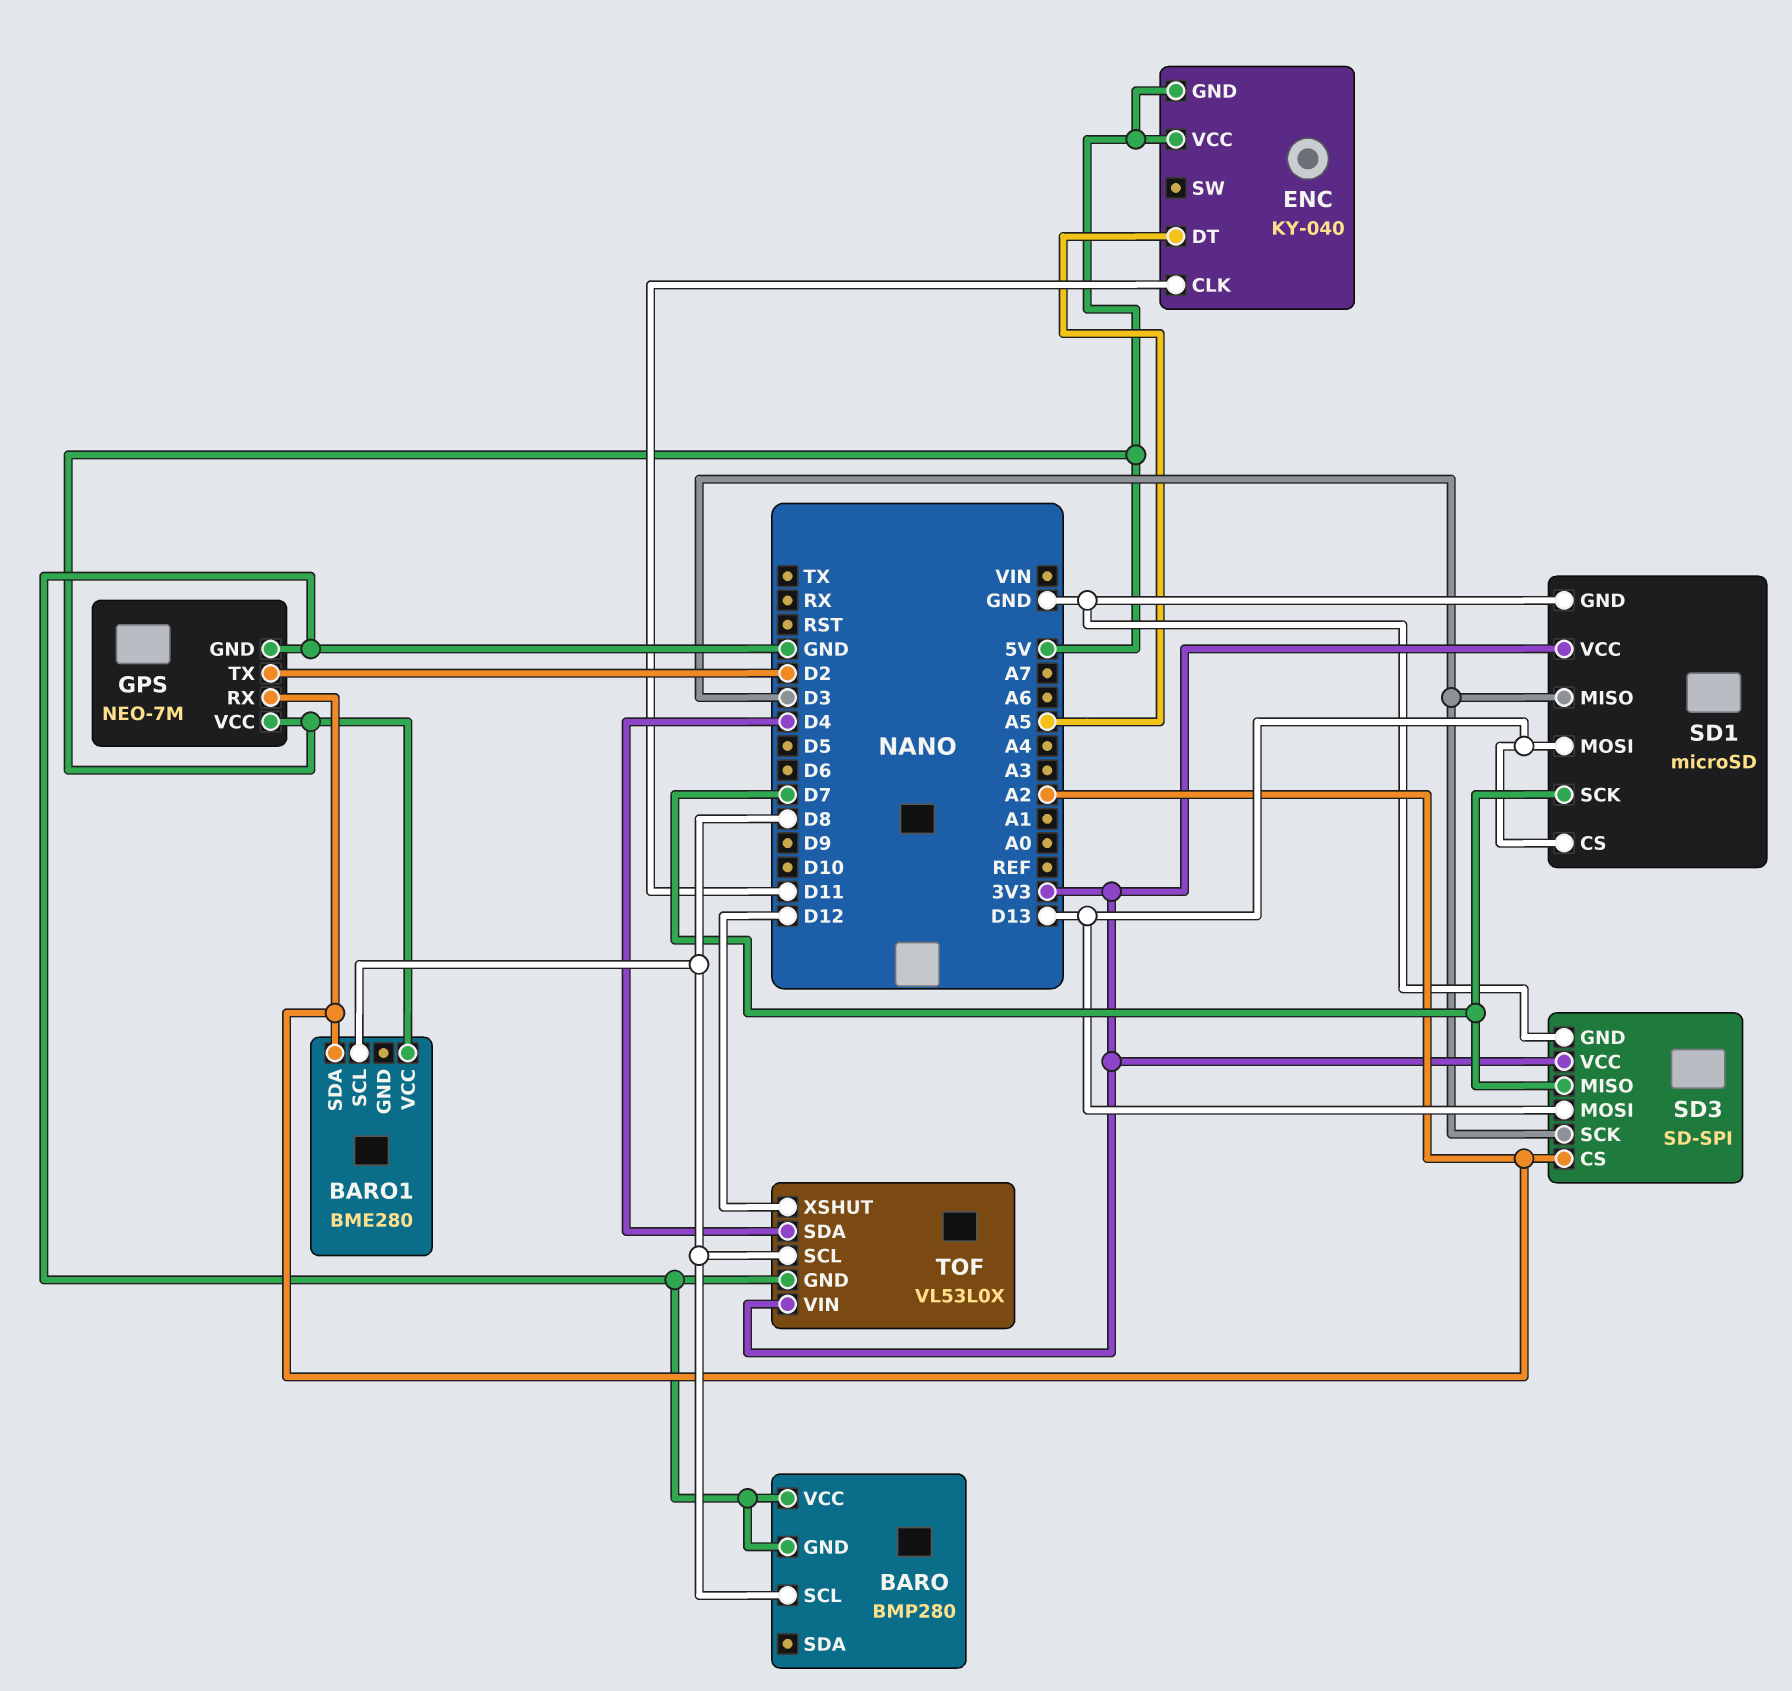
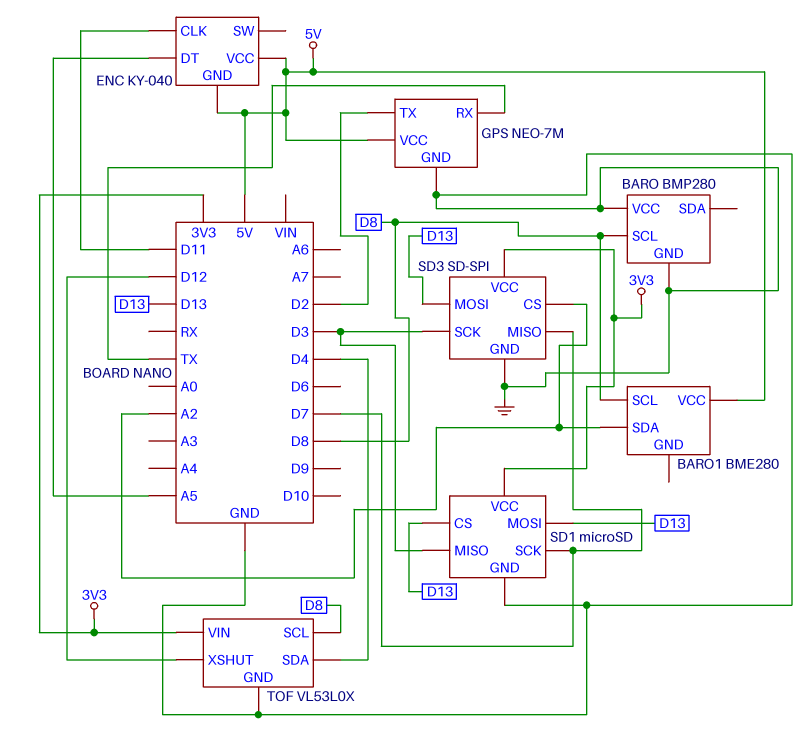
GPS pin RX: A2 -> TX

